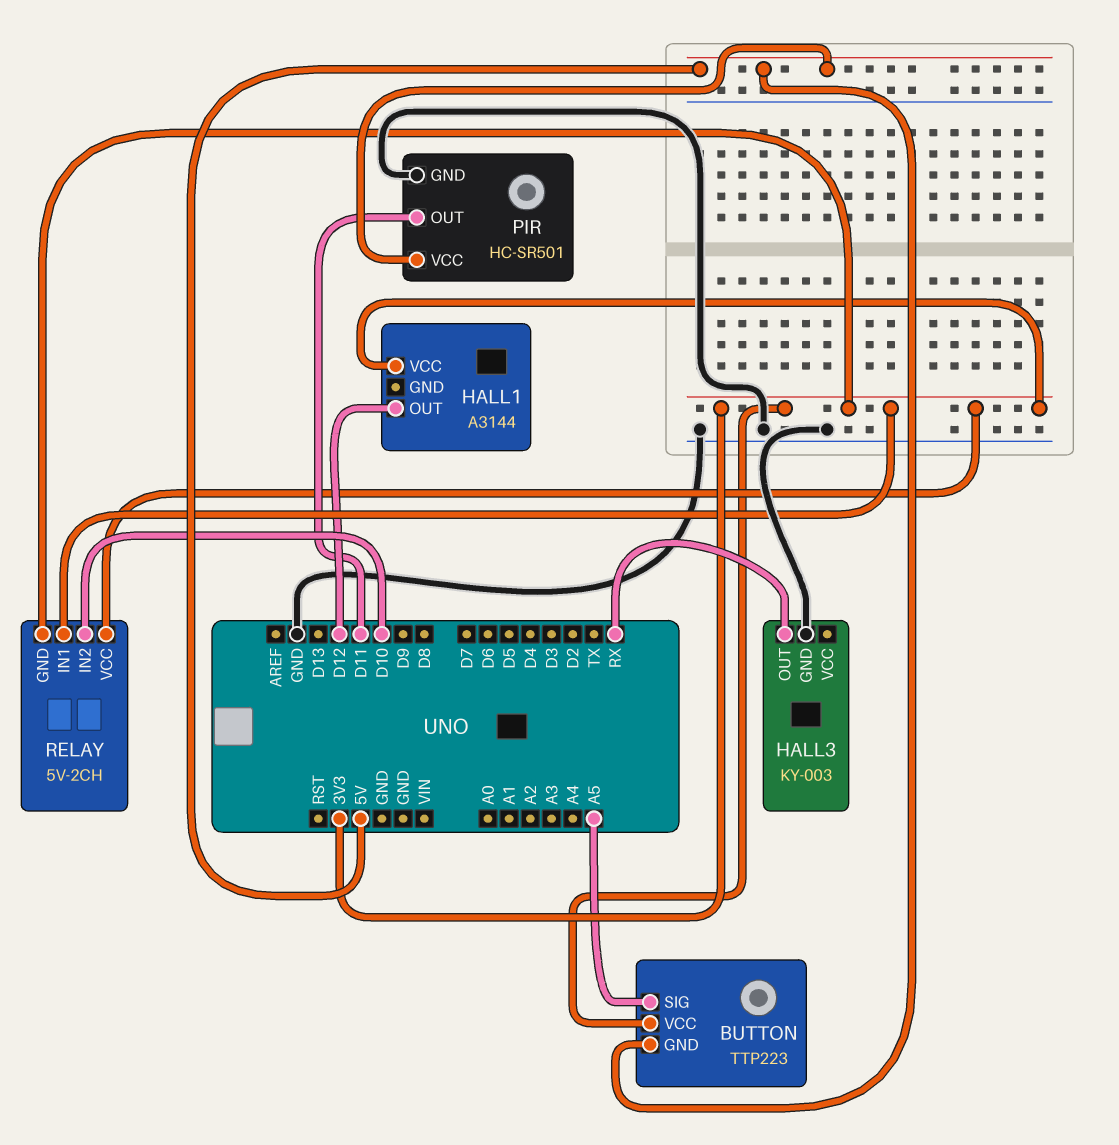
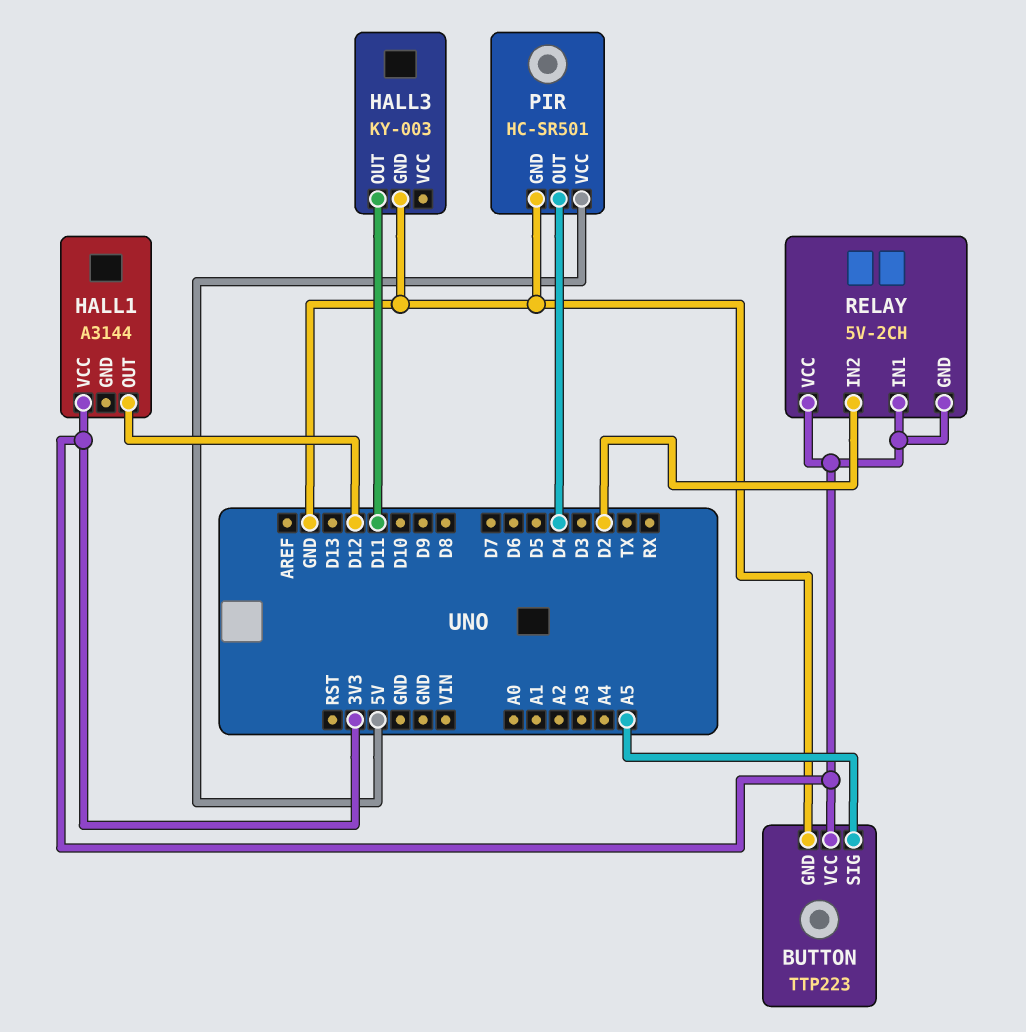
BUTTON pin GND: 5V -> GND
HALL3 pin OUT: RX -> D11
PIR pin OUT: D11 -> D4
RELAY pin IN2: D10 -> D2

